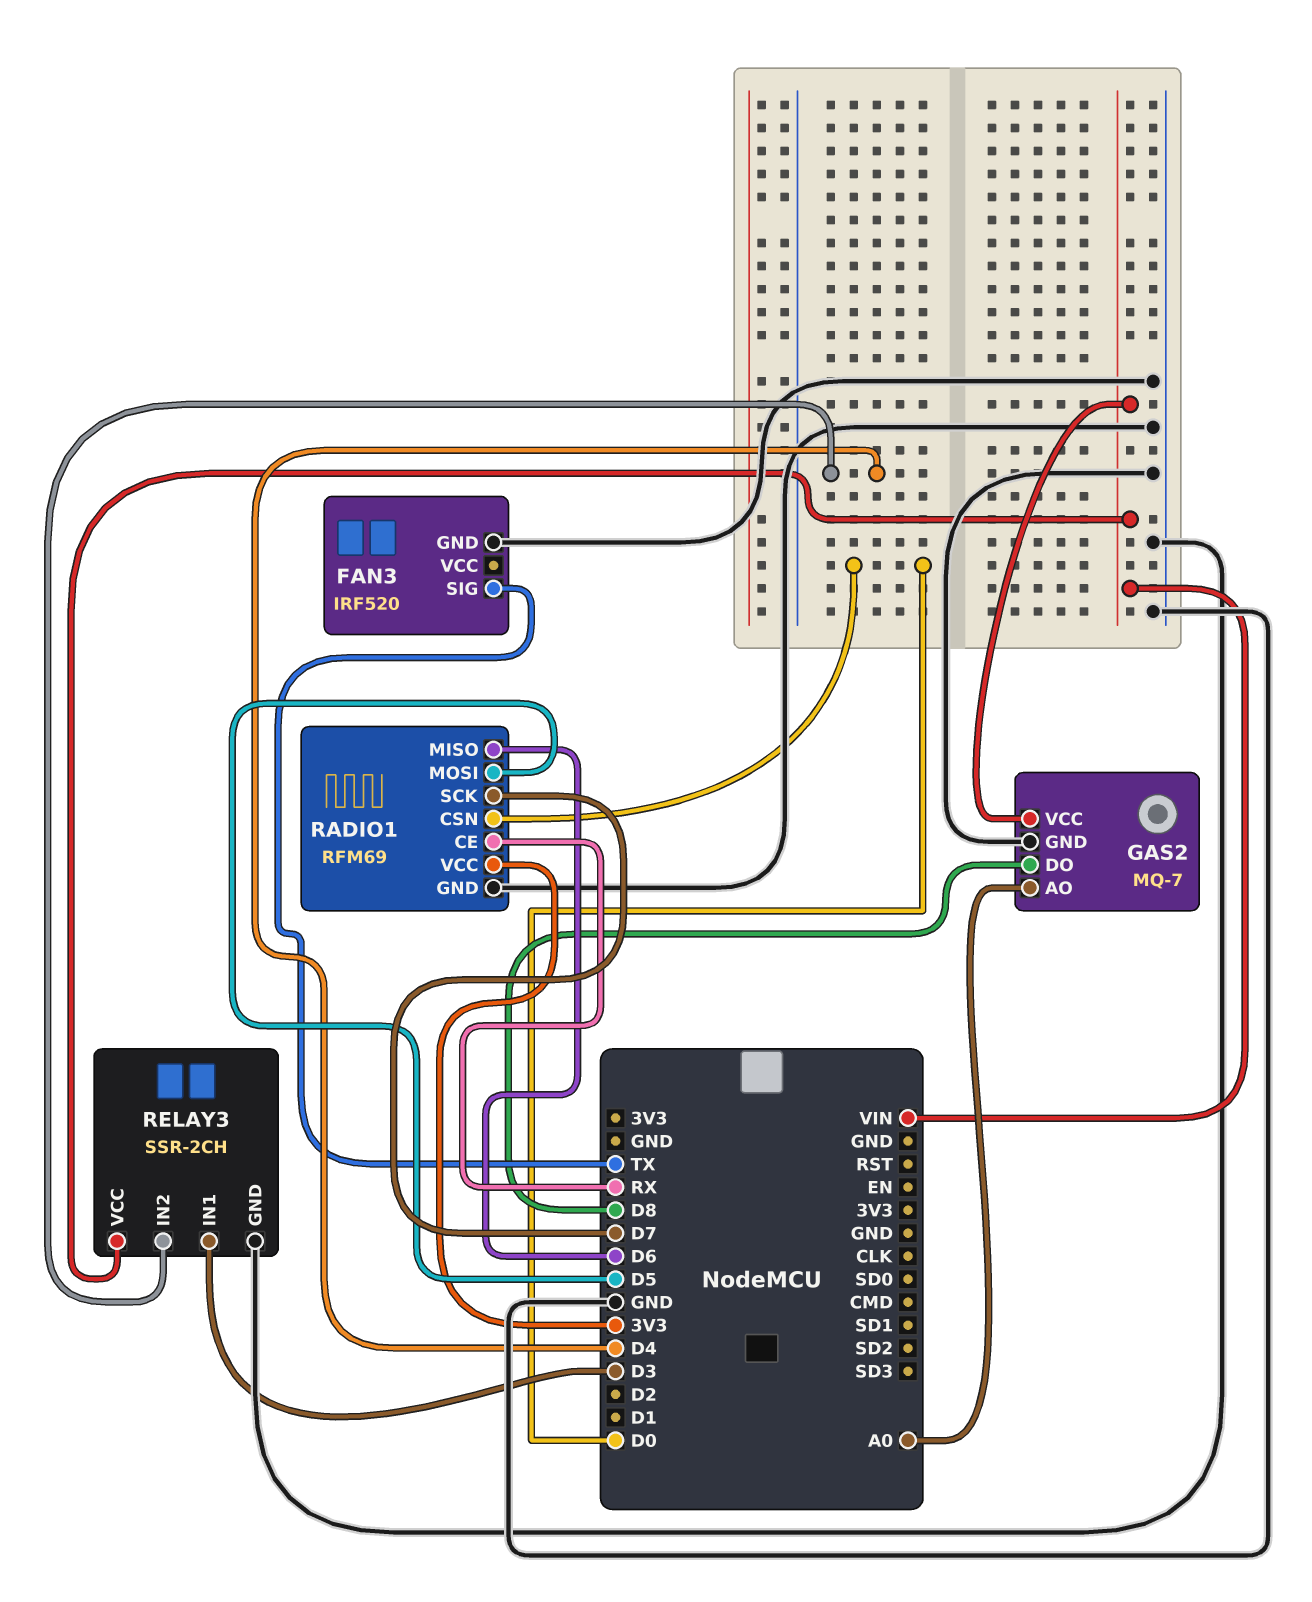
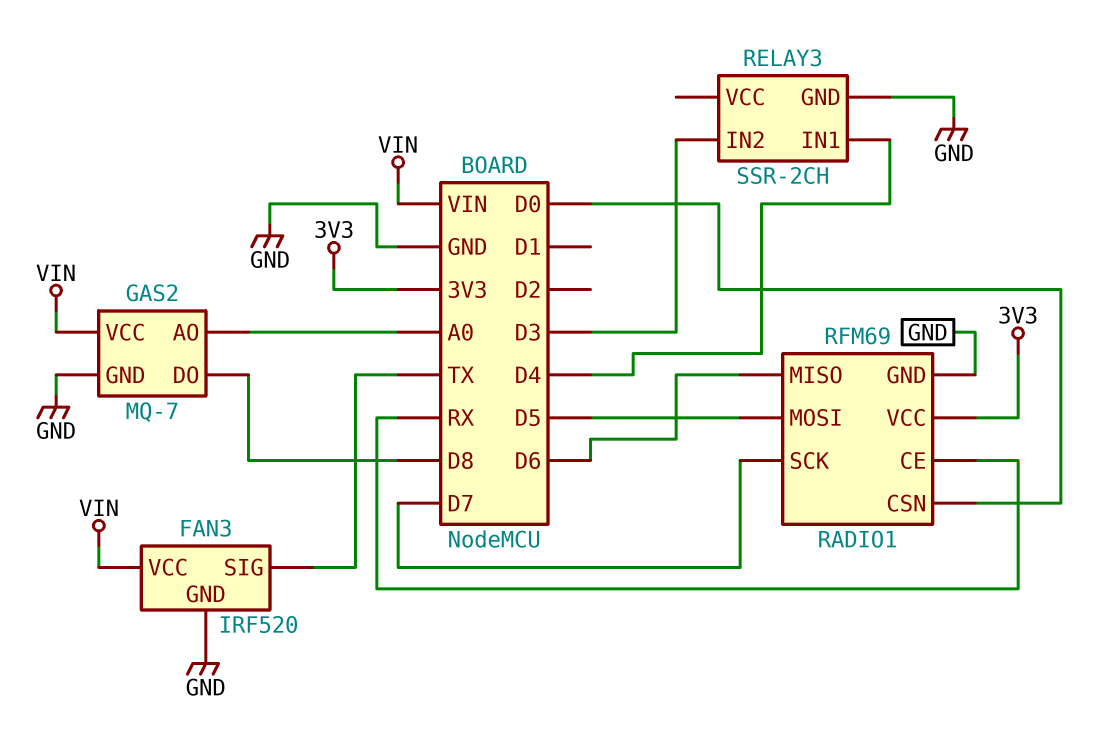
FAN3 pin VCC: none -> VIN
RELAY3 pin IN1: D3 -> D4
RELAY3 pin IN2: D4 -> D3
RELAY3 pin VCC: VIN -> none

